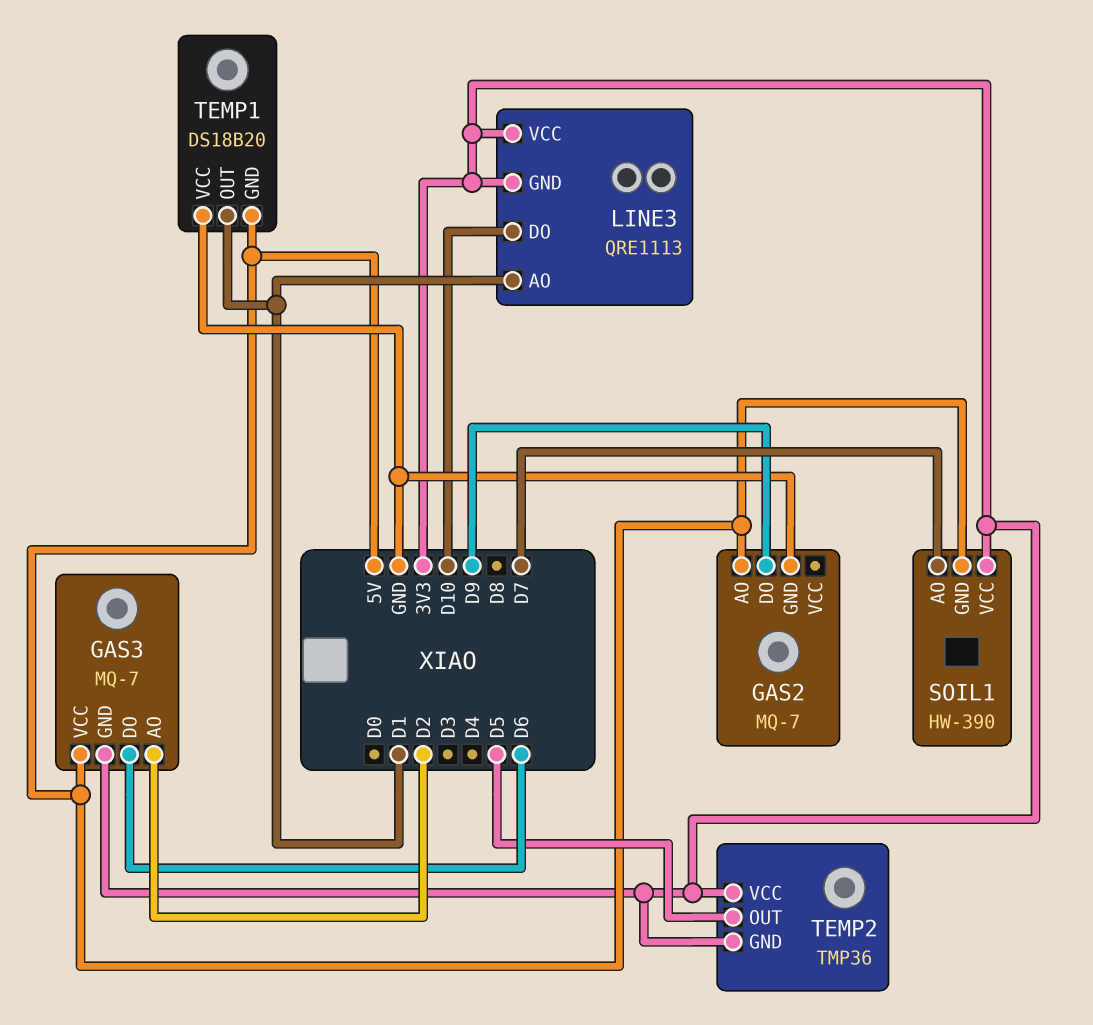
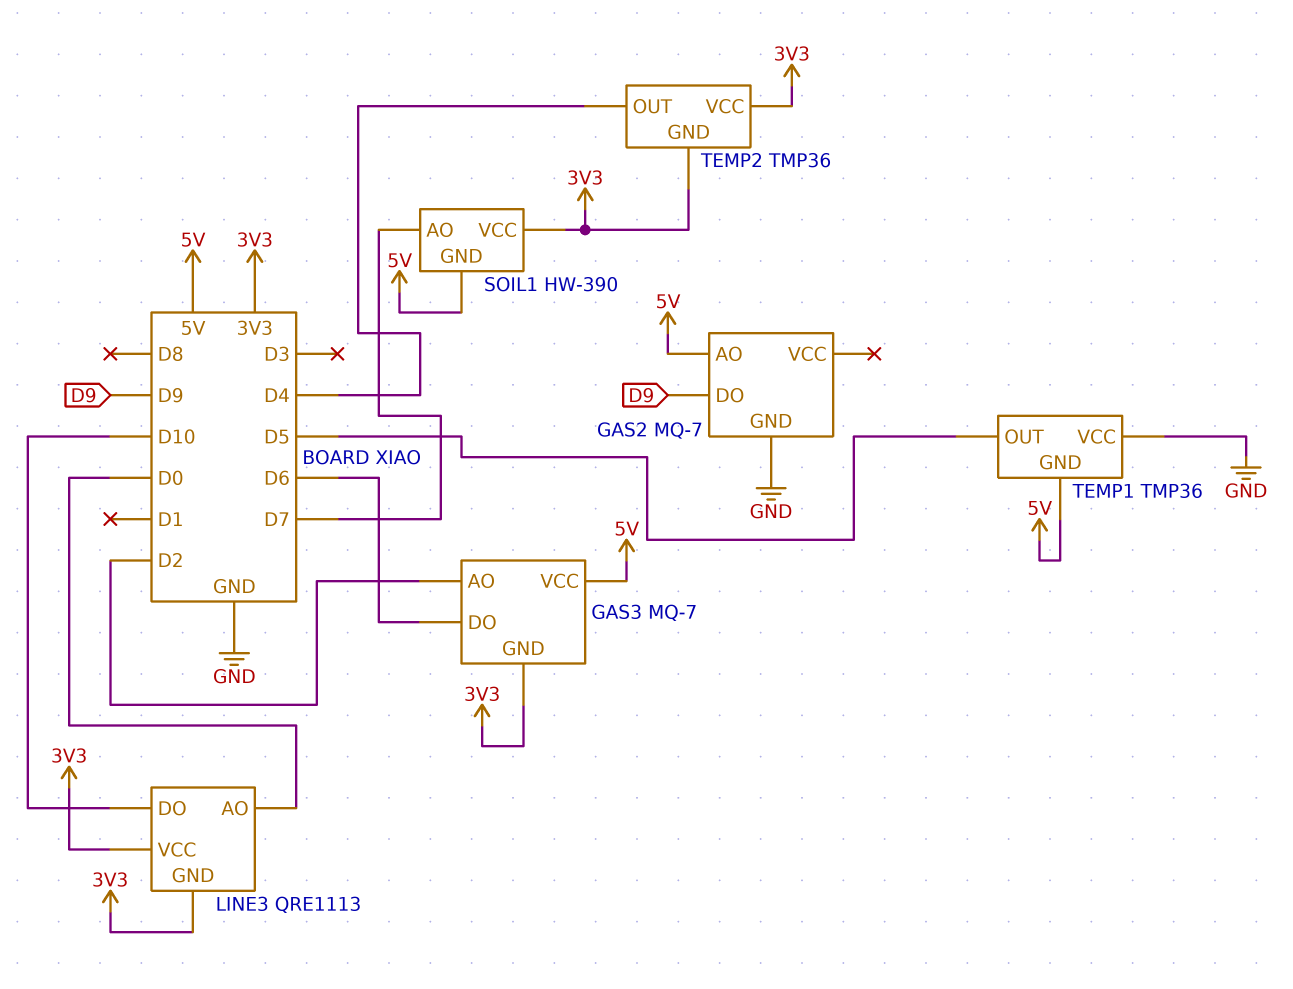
LINE3 pin AO: D1 -> D0
TEMP1: DS18B20 -> TMP36
TEMP1 pin OUT: D1 -> D5
TEMP2 pin OUT: D5 -> D4

